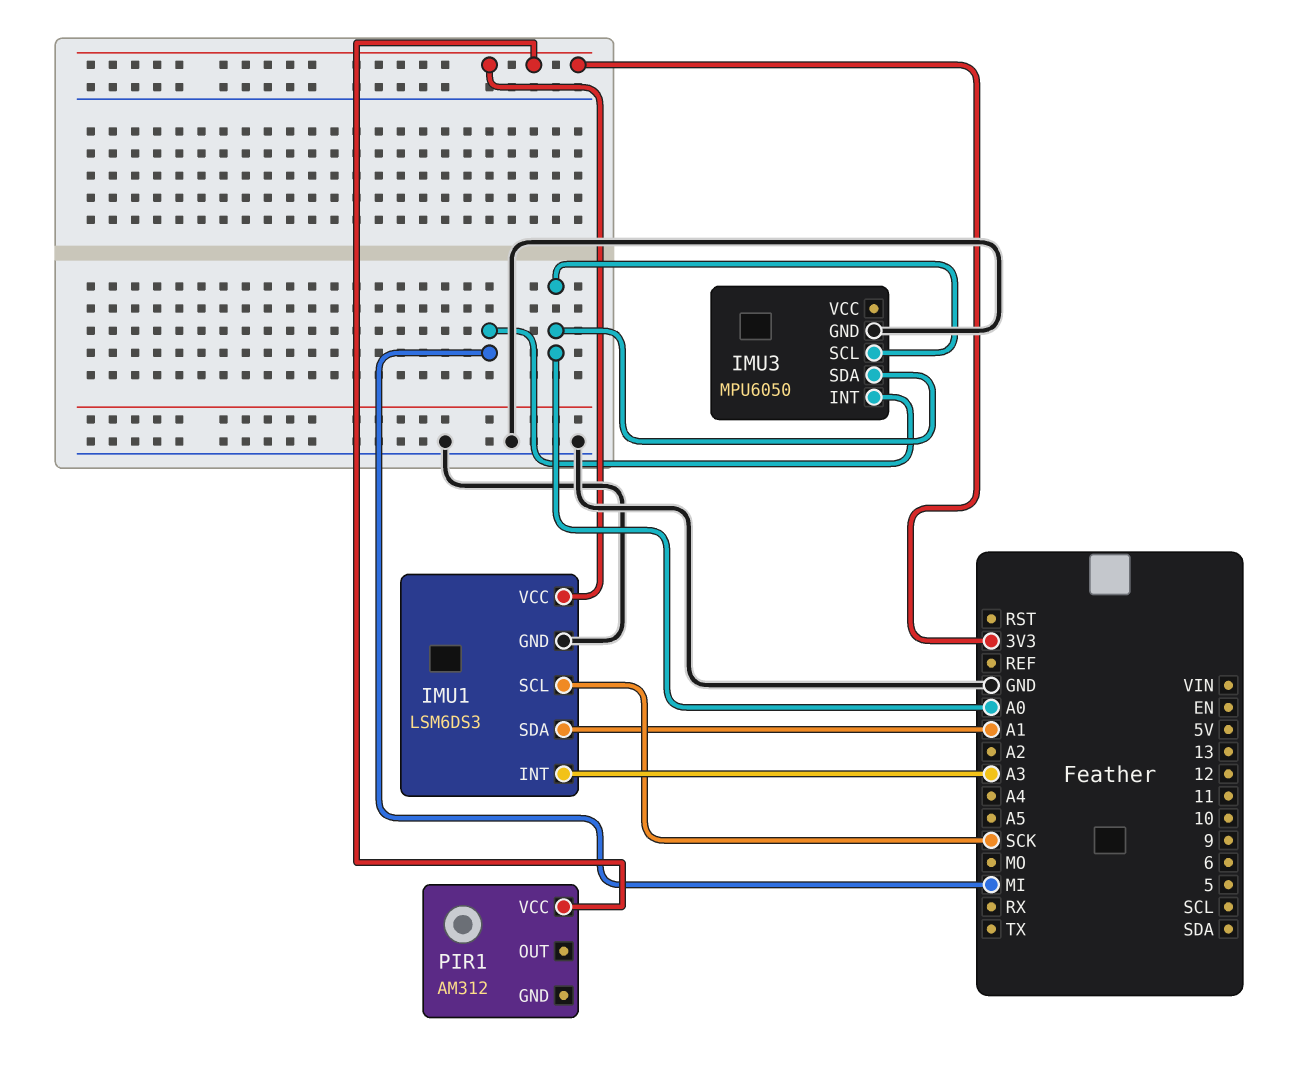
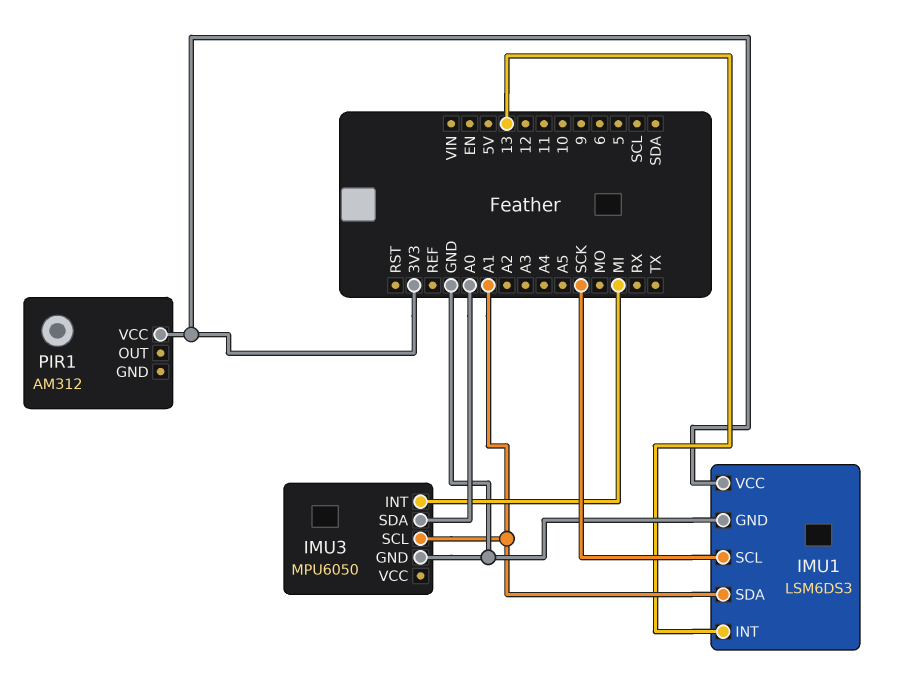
IMU1 pin INT: A3 -> 13
IMU3 pin SCL: A0 -> A1

